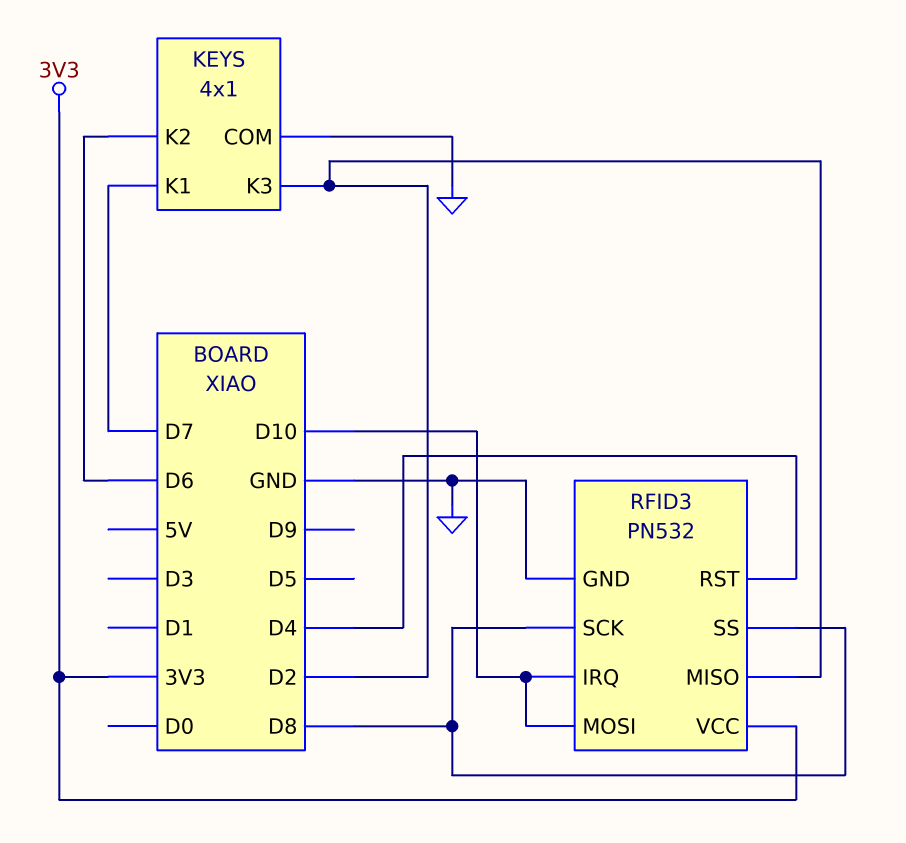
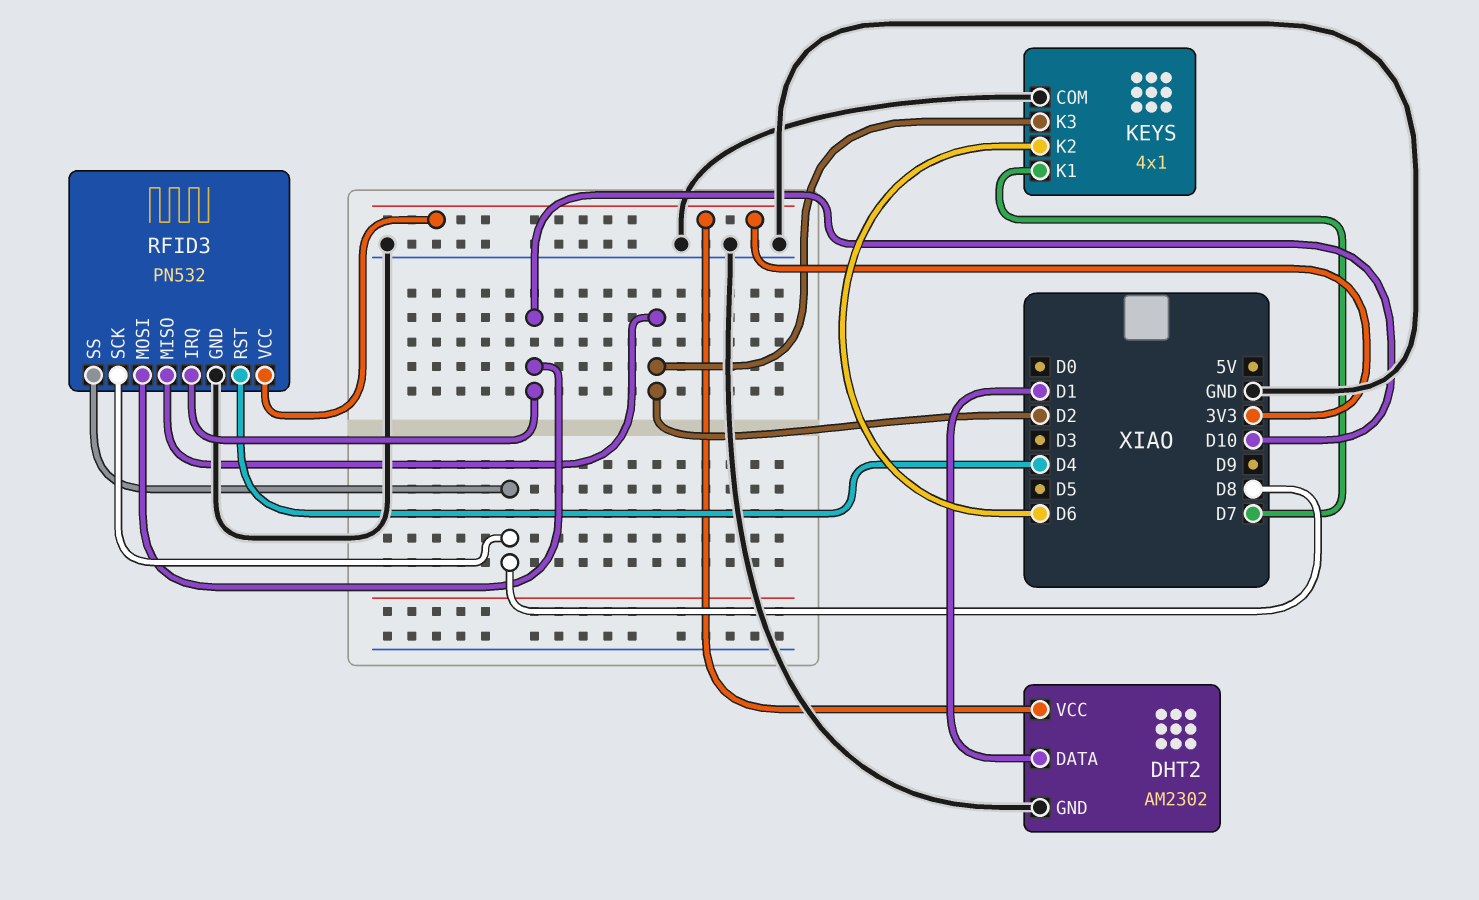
DHT2: none -> AM2302
DHT2 pin DATA: none -> D1
DHT2 pin GND: none -> GND
DHT2 pin VCC: none -> 3V3

